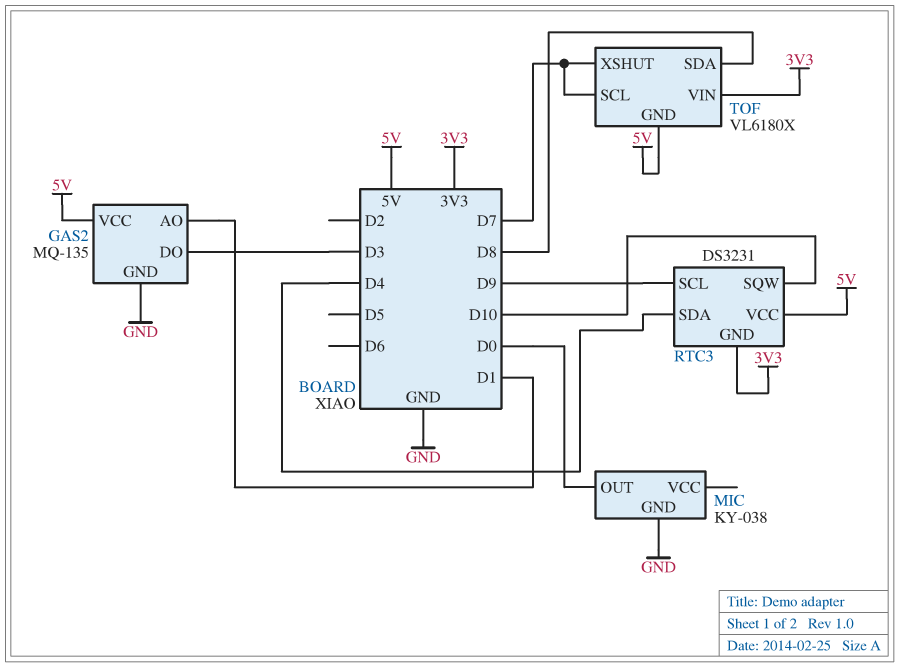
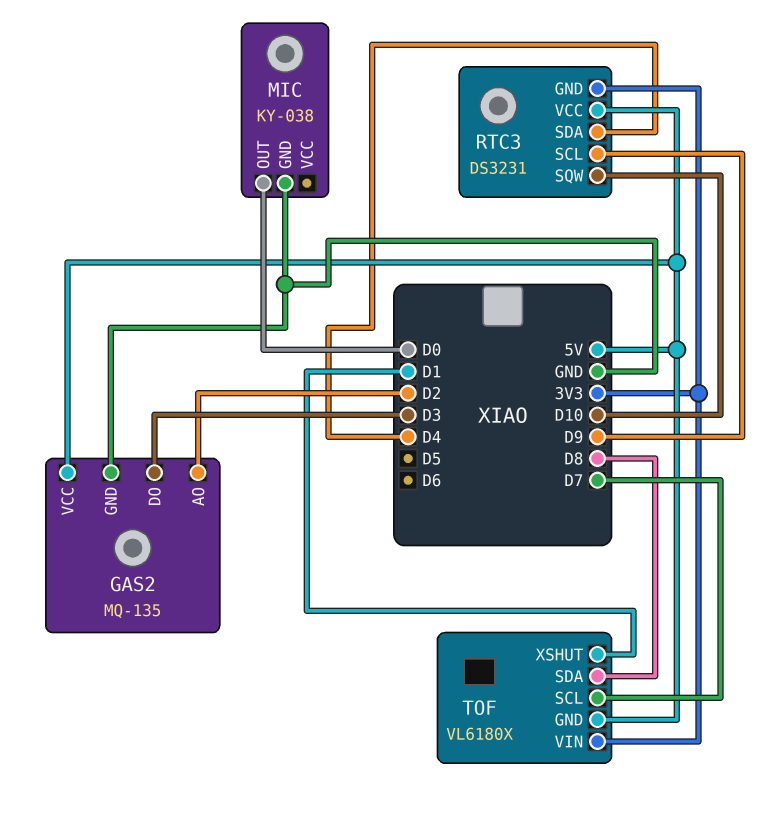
GAS2 pin AO: D1 -> D2
TOF pin XSHUT: D7 -> D1

